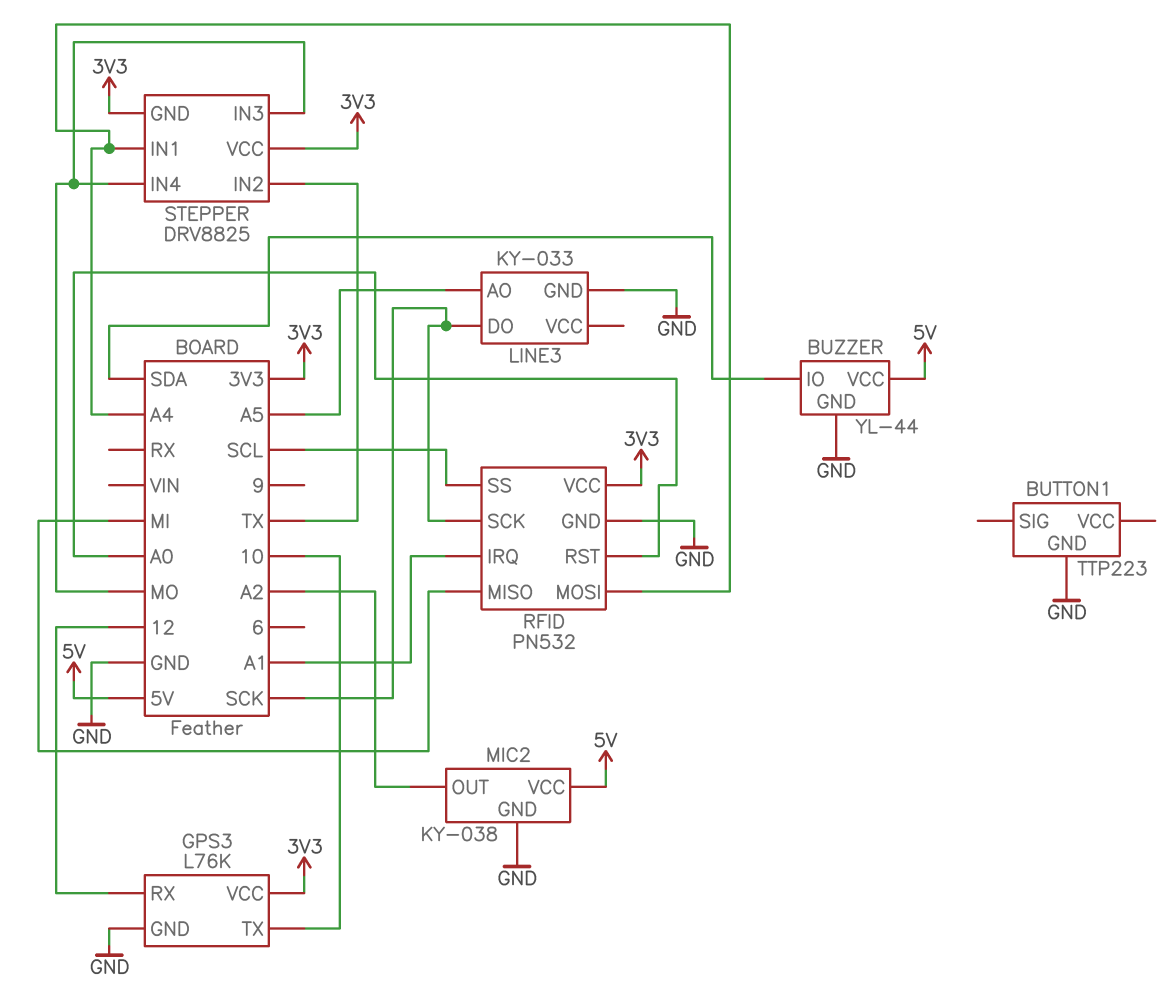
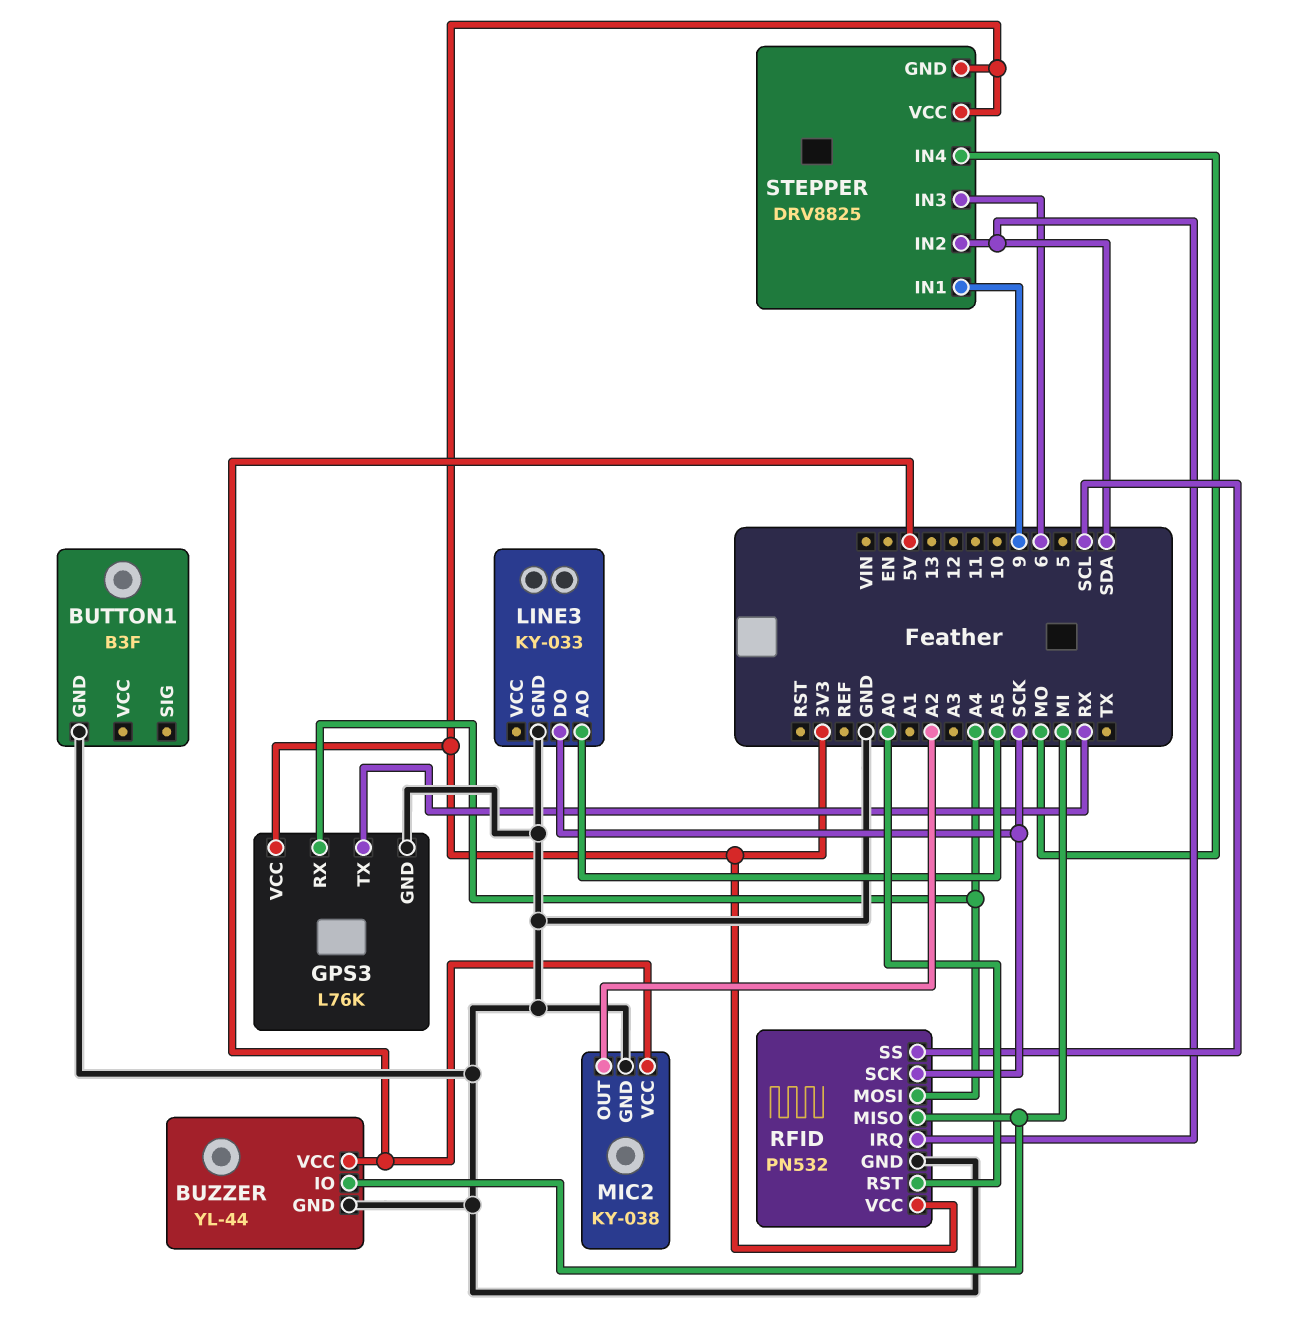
BUTTON1: TTP223 -> B3F
BUZZER pin IO: SDA -> MI
GPS3 pin RX: 12 -> A4
GPS3 pin TX: 10 -> RX
RFID pin IRQ: A1 -> SDA
STEPPER pin IN1: A4 -> 9
STEPPER pin IN2: TX -> SDA
STEPPER pin IN3: MO -> 6

